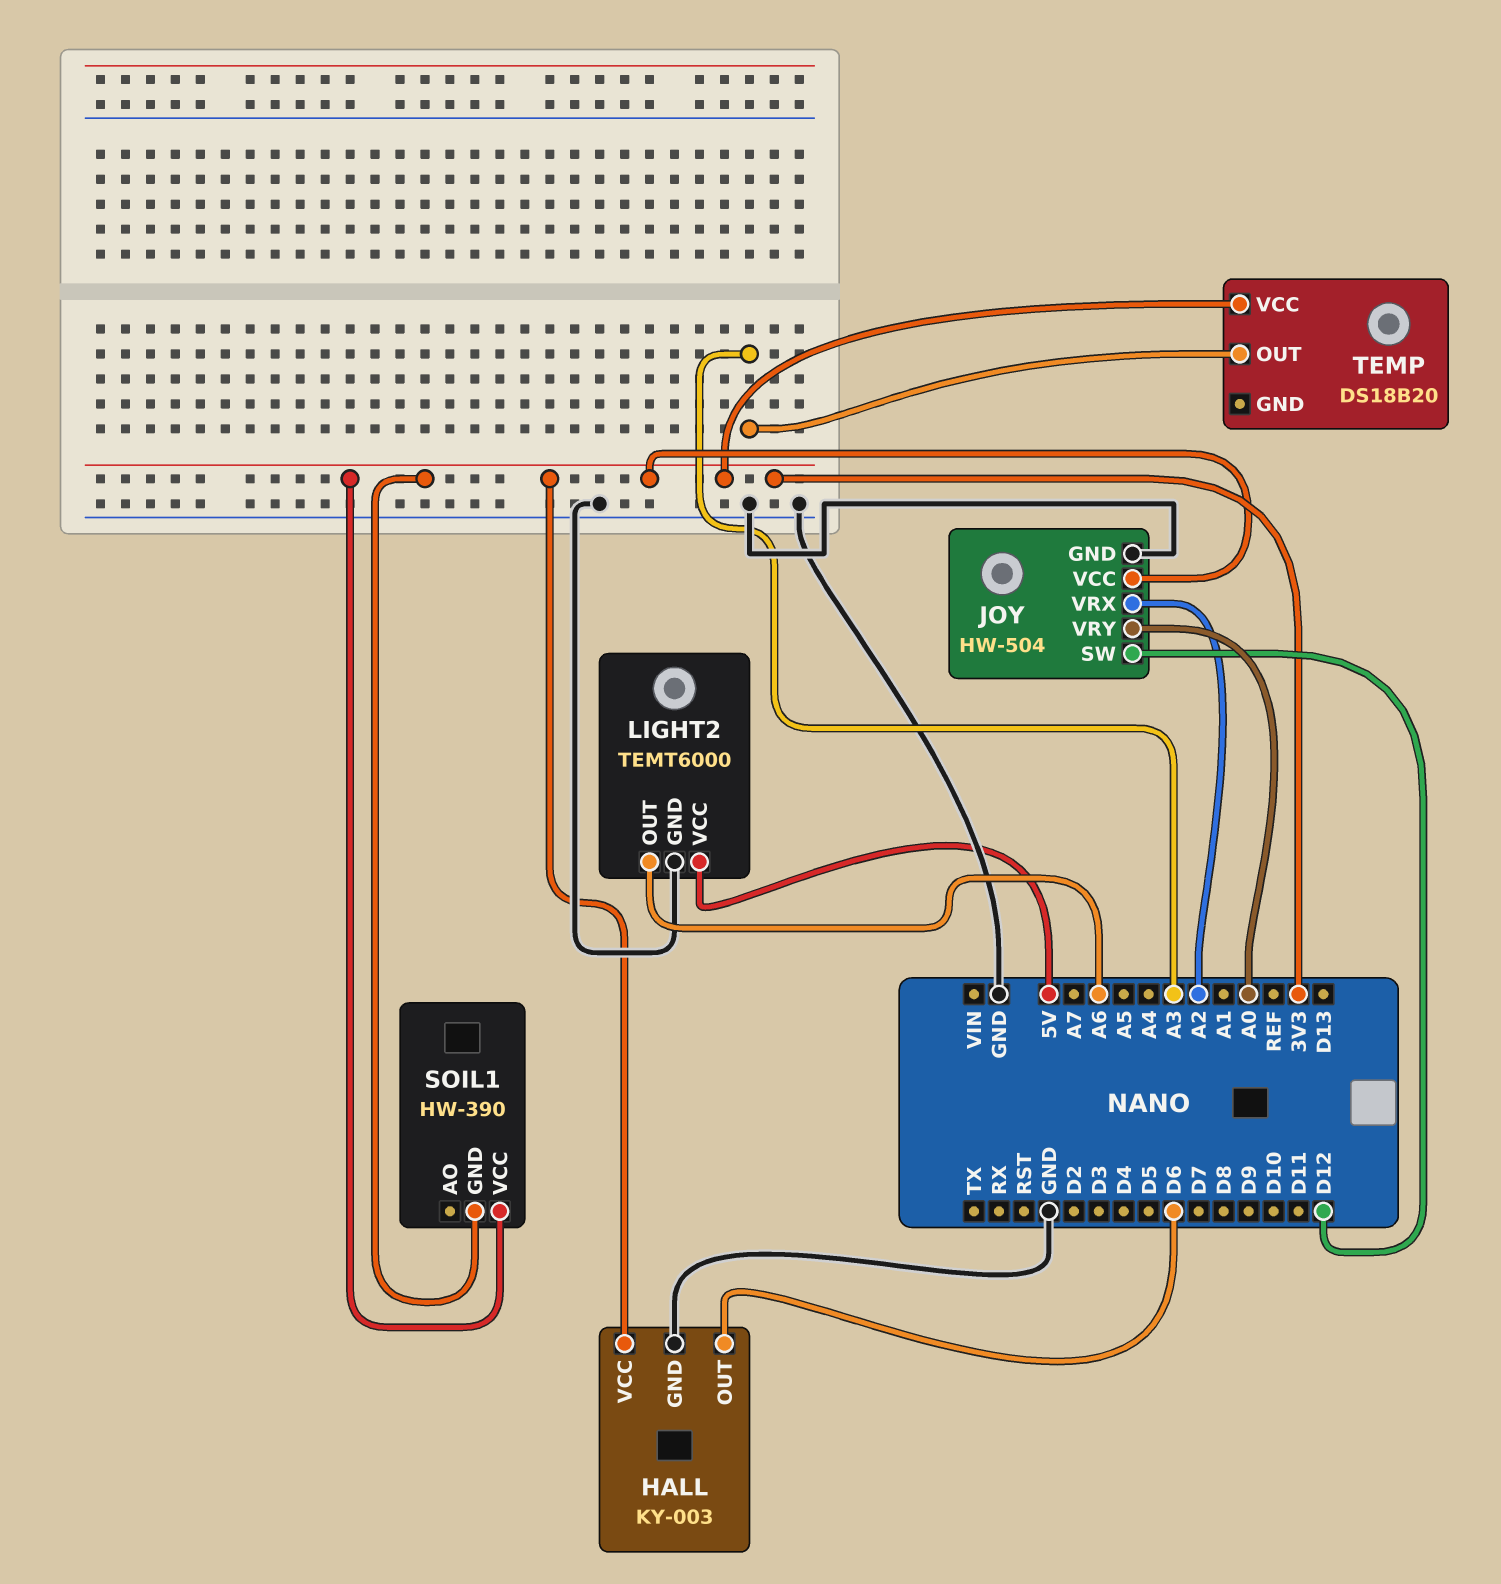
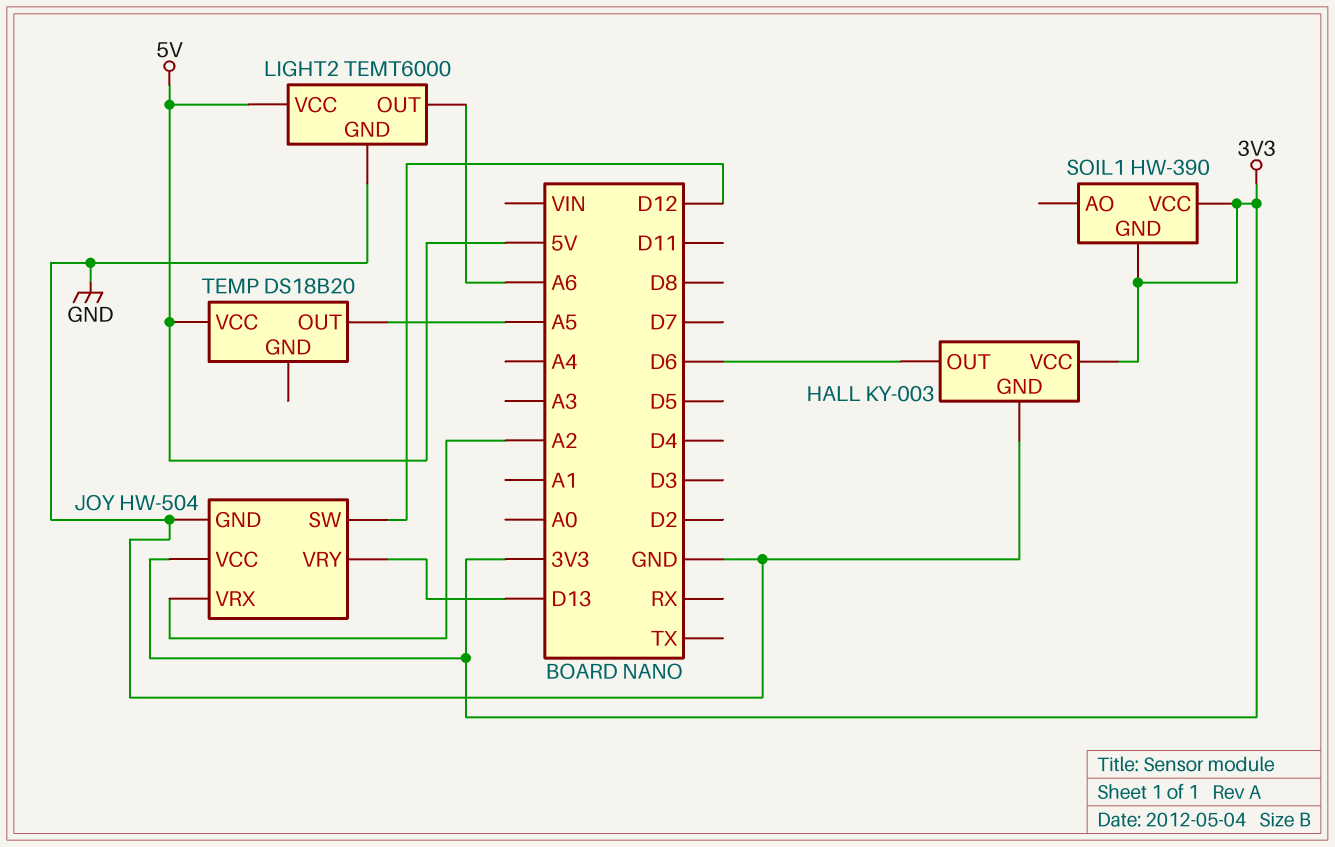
JOY pin VRY: A0 -> D13
TEMP pin OUT: A3 -> A5
TEMP pin VCC: 3V3 -> 5V

